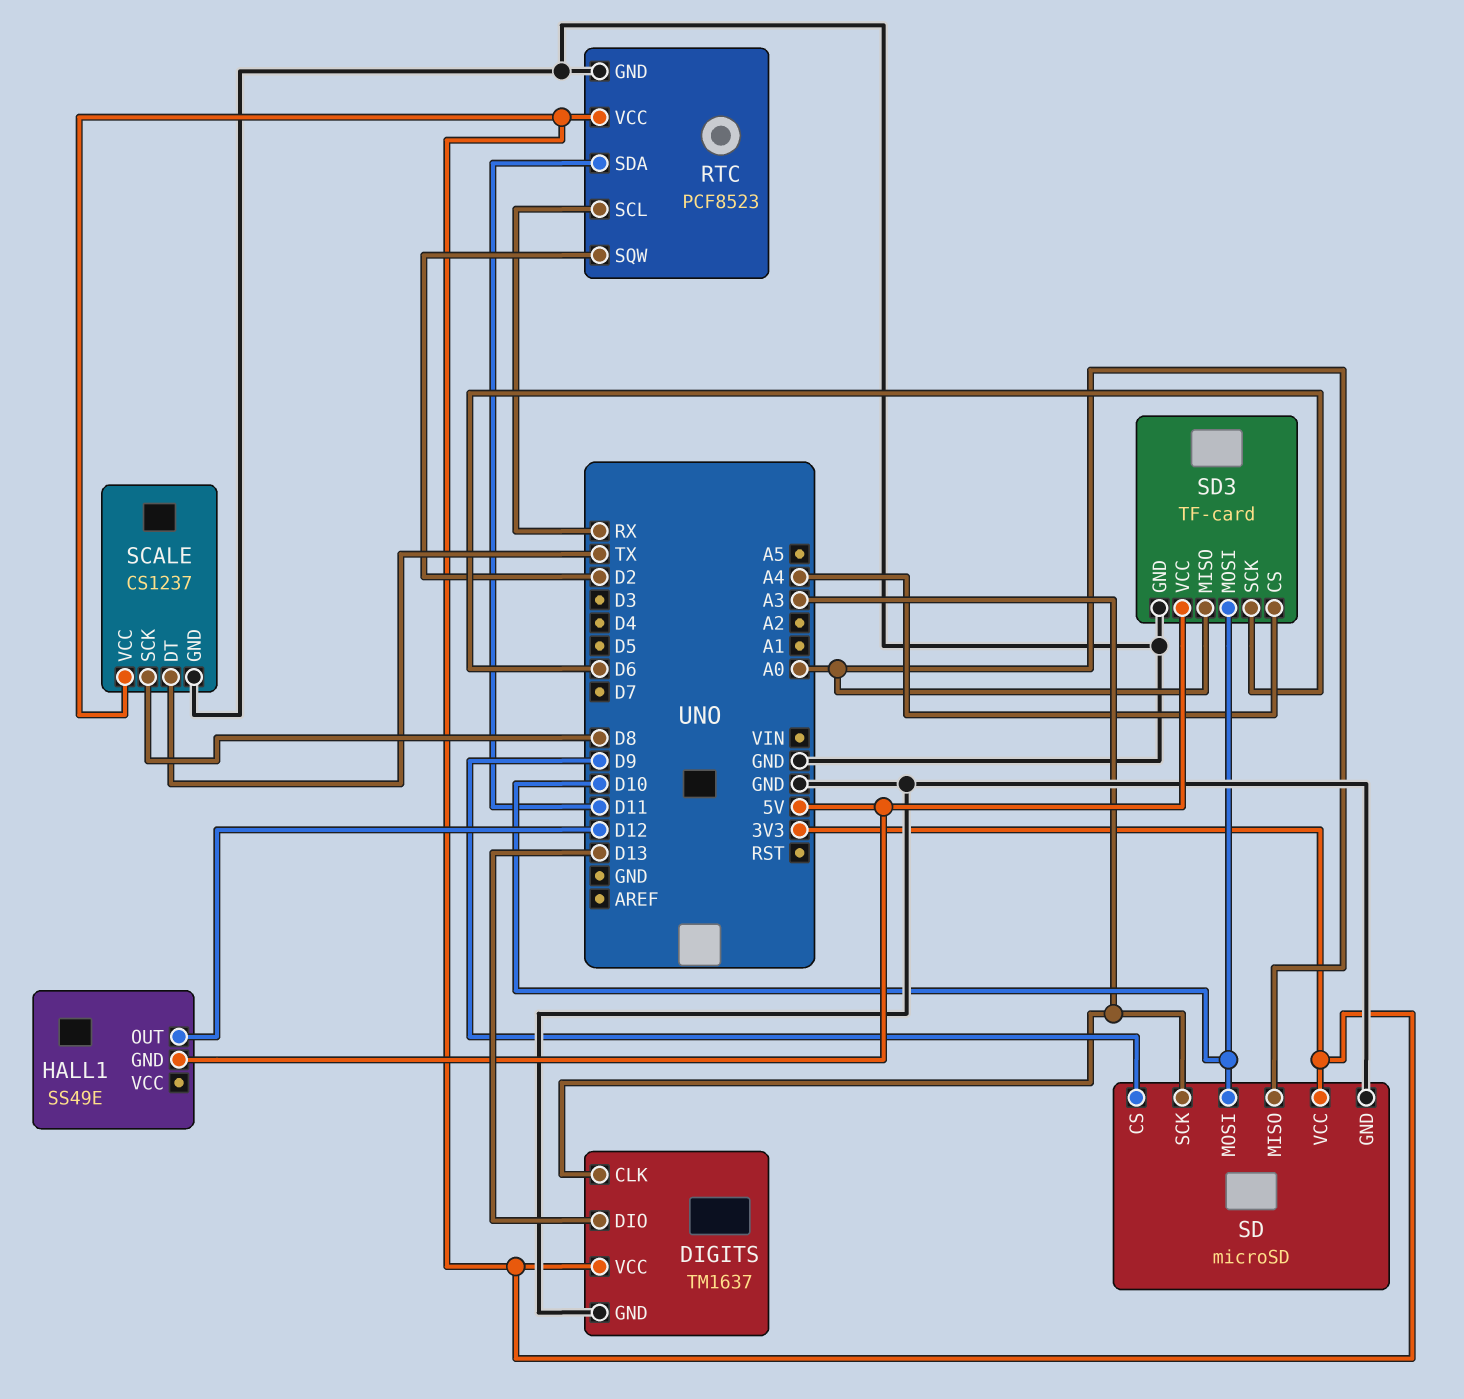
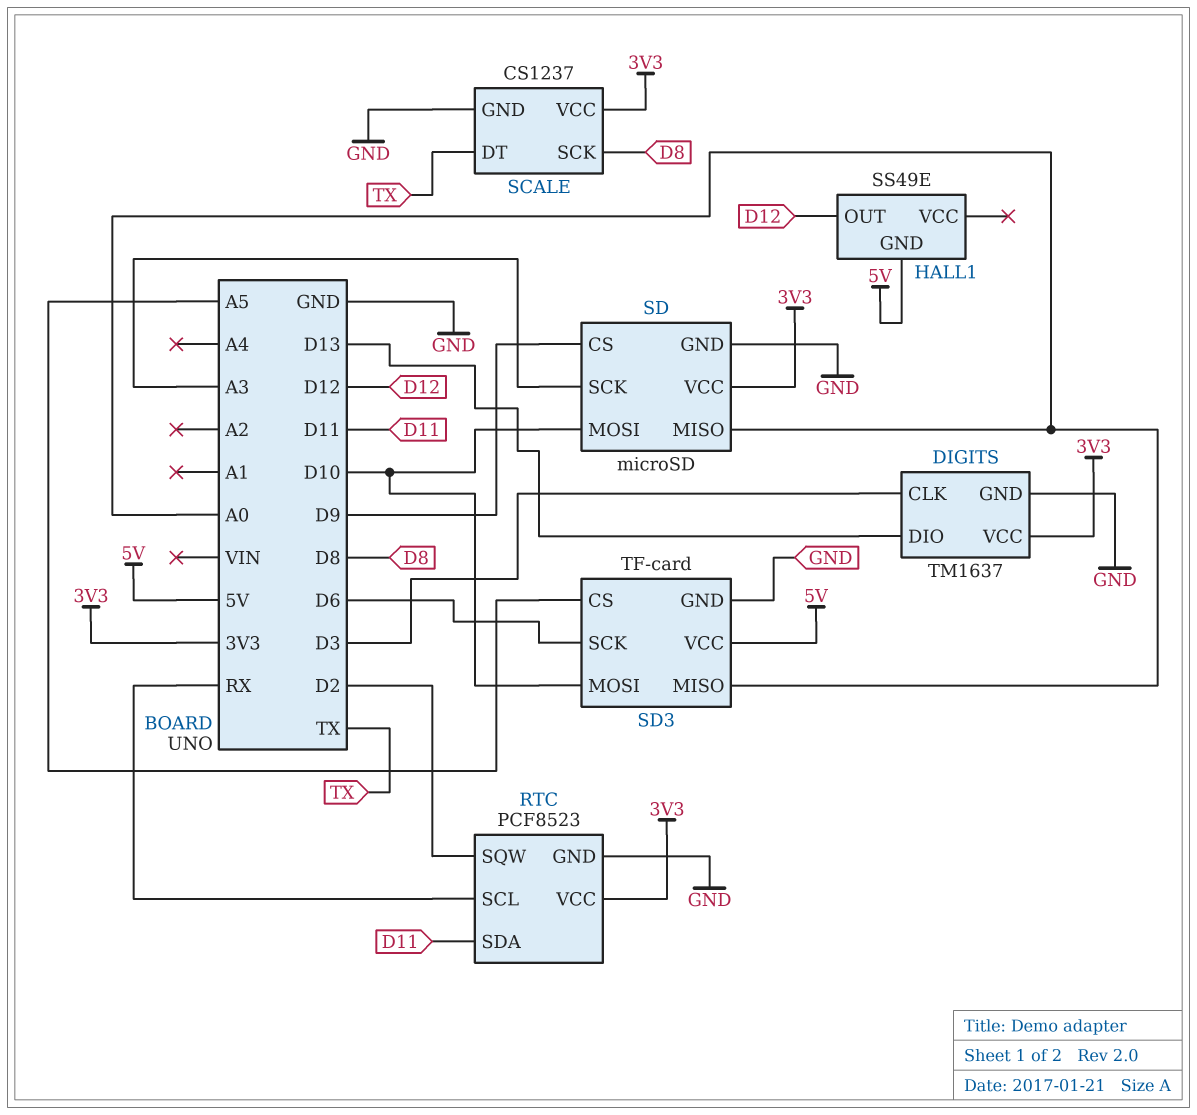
DIGITS pin CLK: A3 -> D3
SD3 pin CS: A4 -> A5

